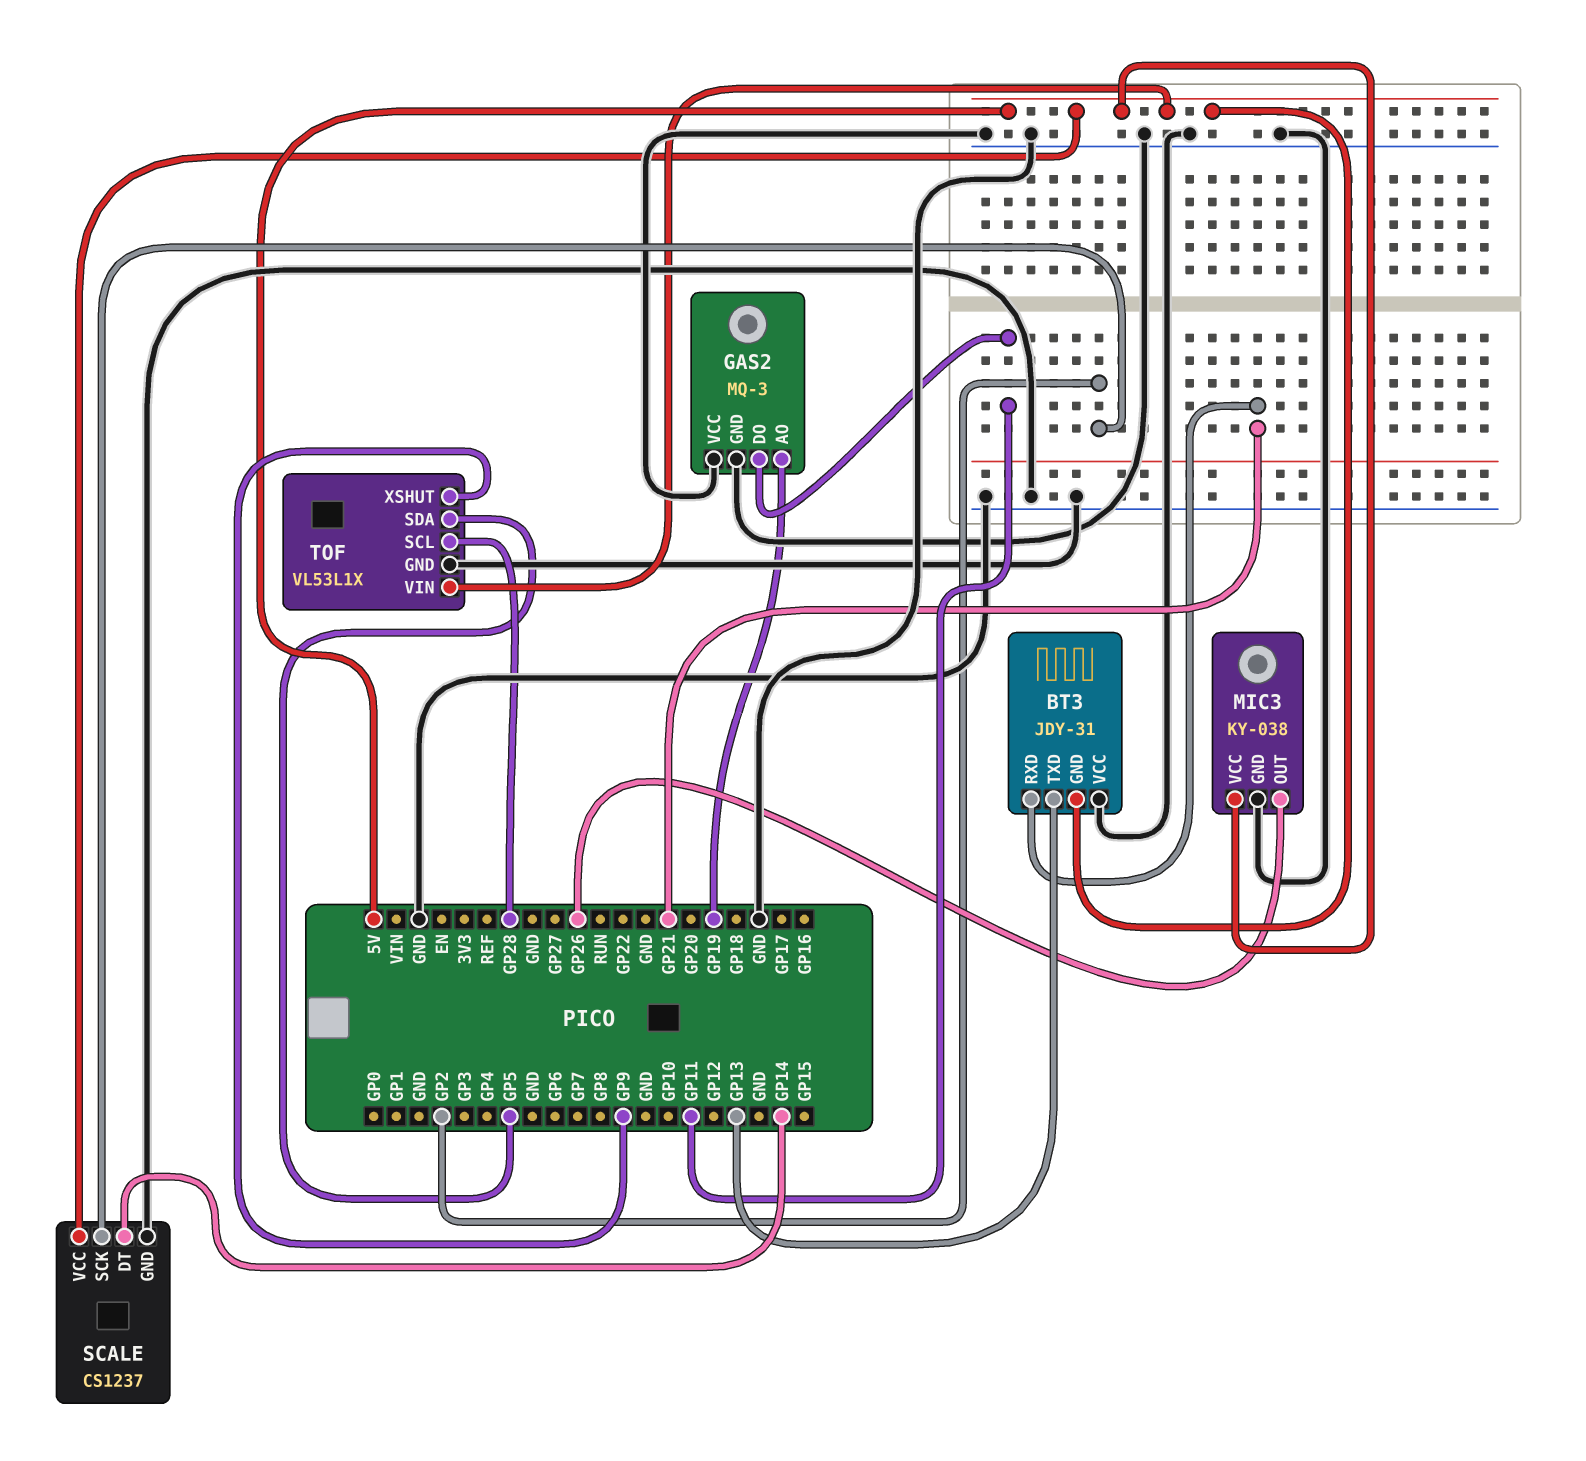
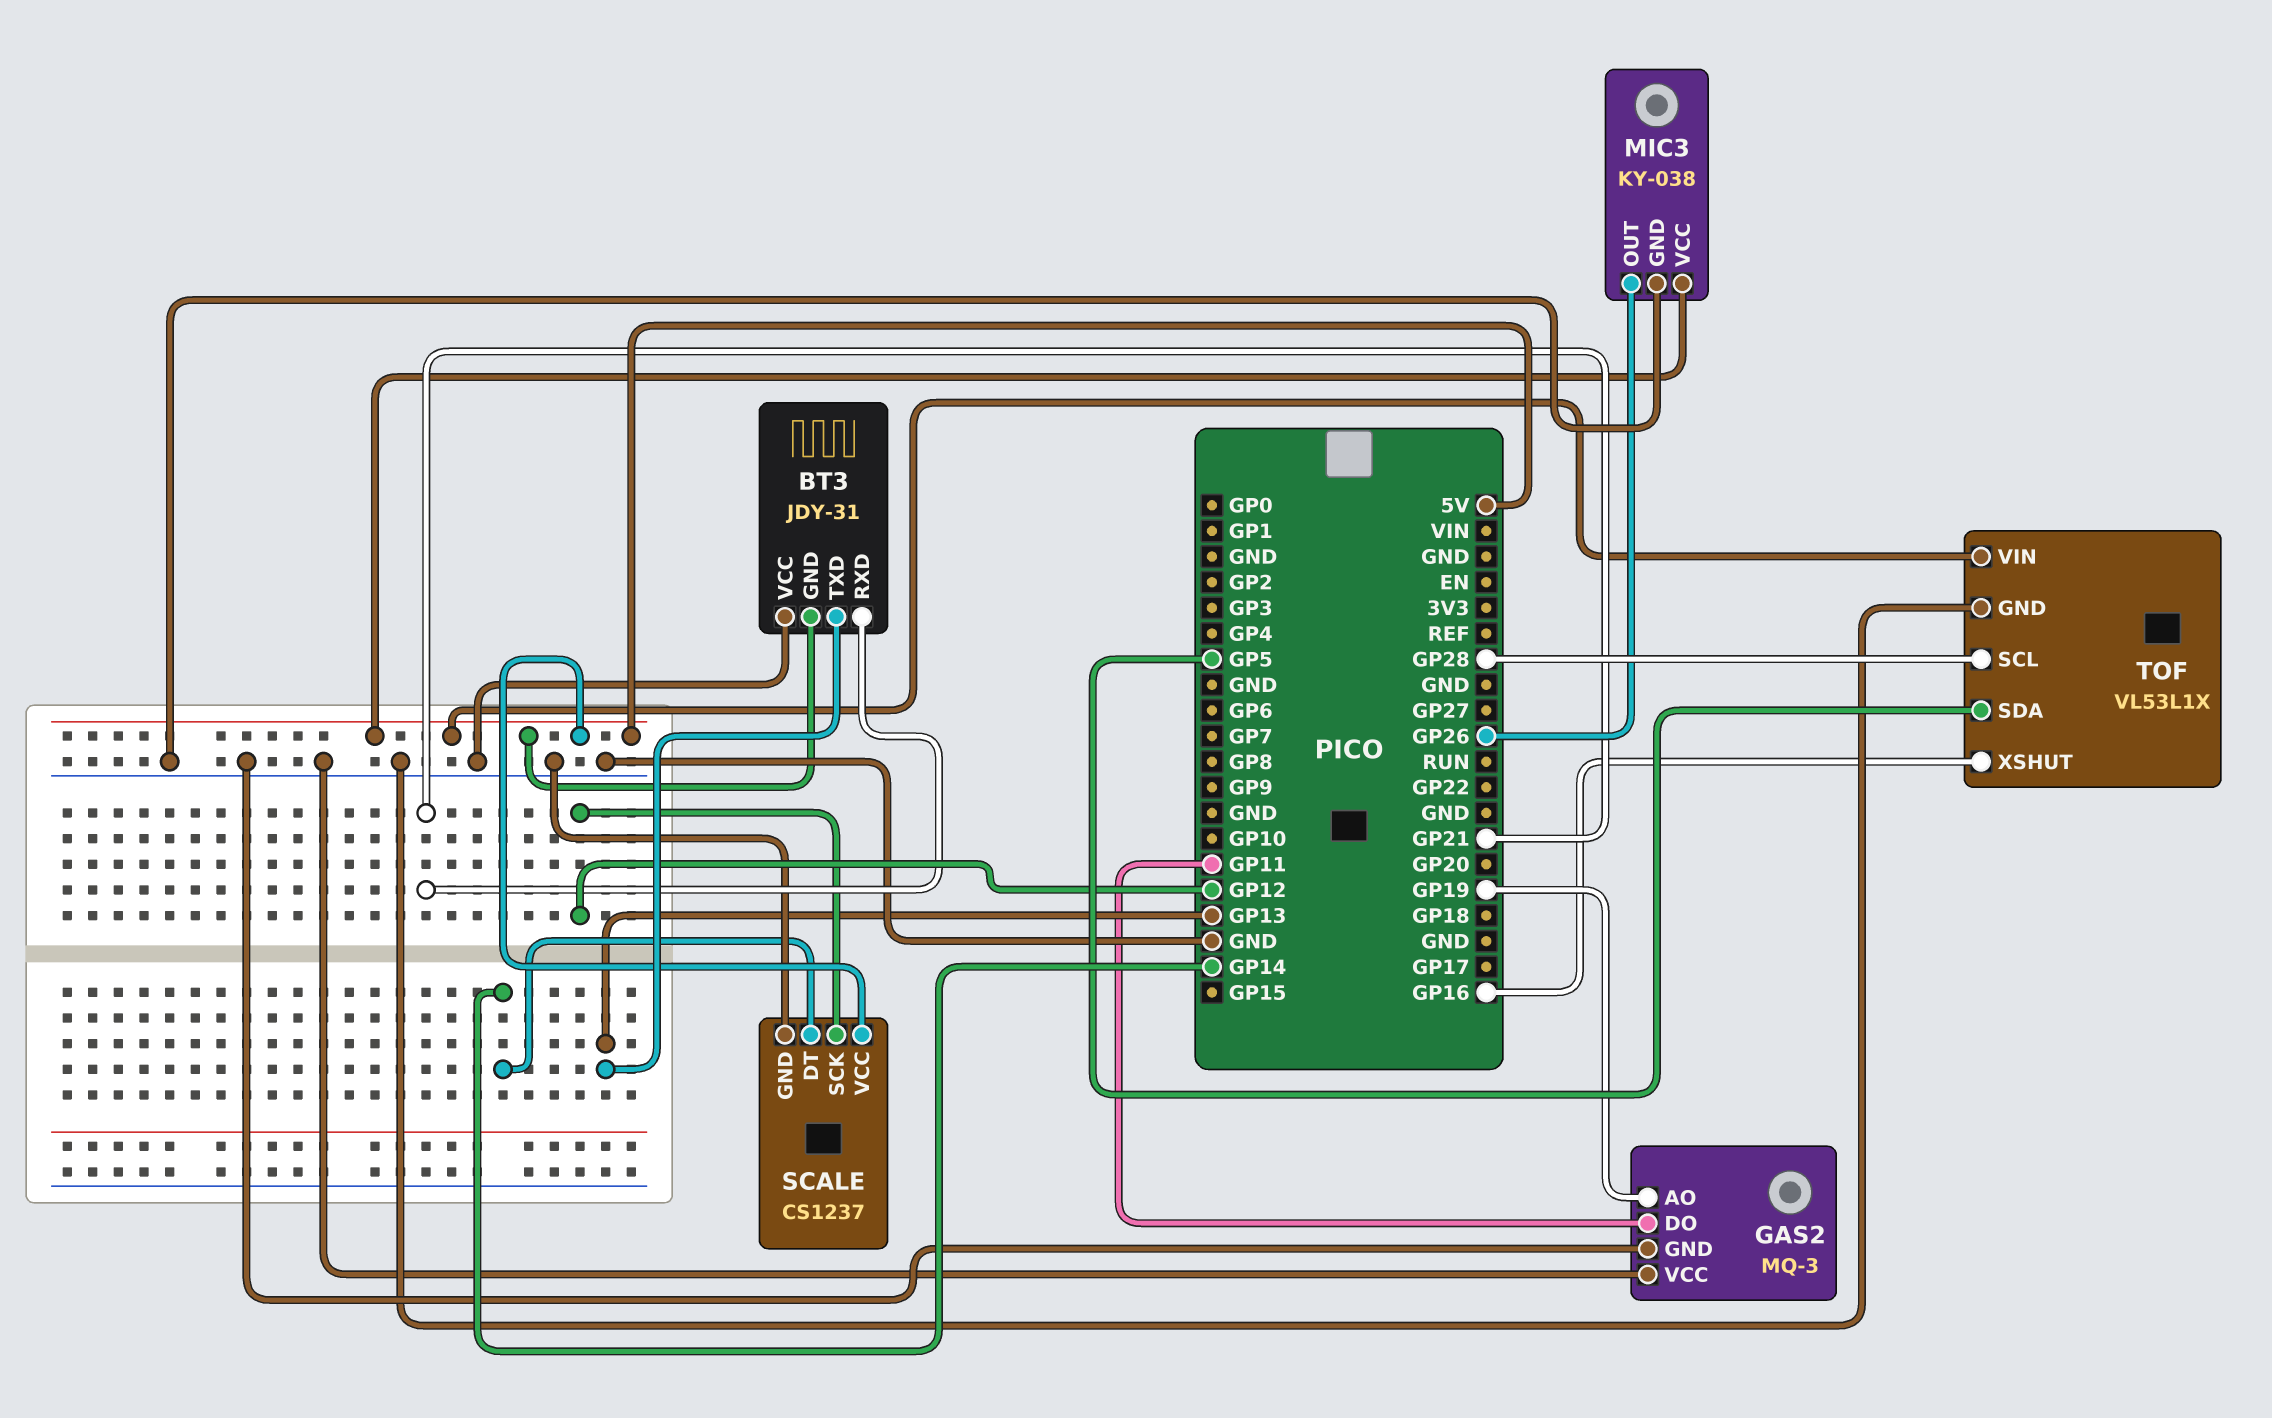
SCALE pin SCK: GP2 -> GP12
TOF pin XSHUT: GP9 -> GP16

